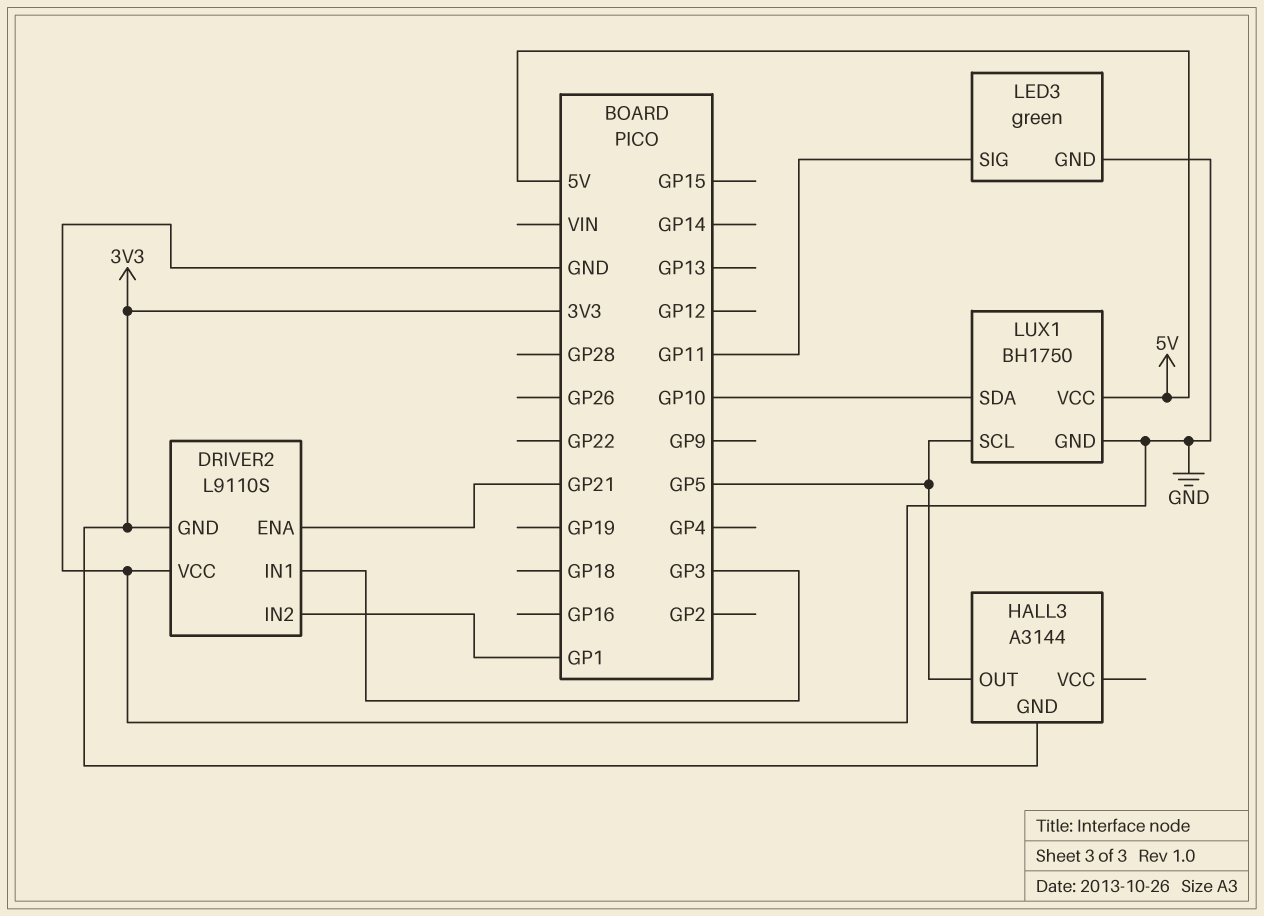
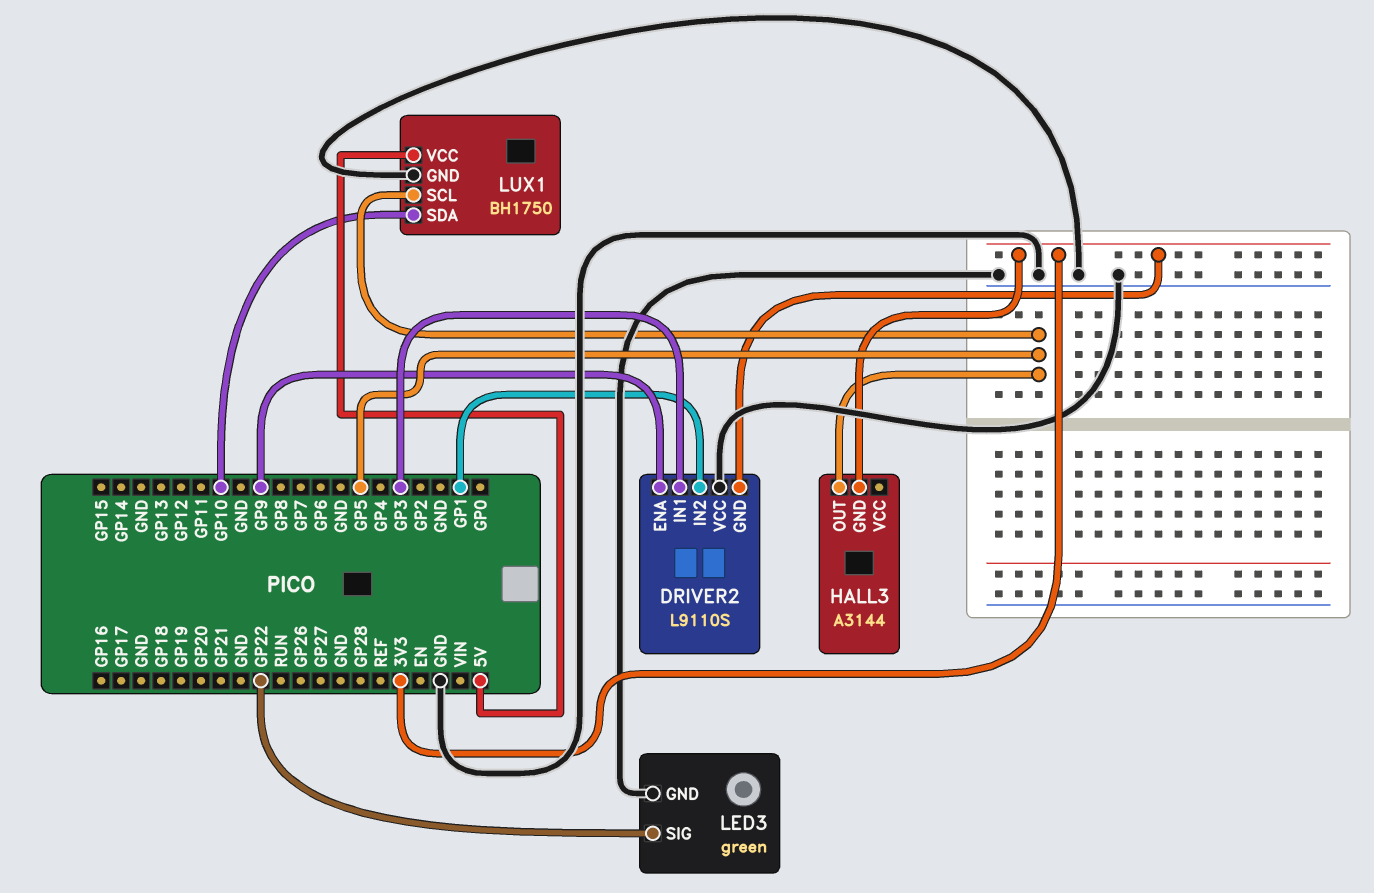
DRIVER2 pin ENA: GP21 -> GP9
LED3 pin SIG: GP11 -> GP22

